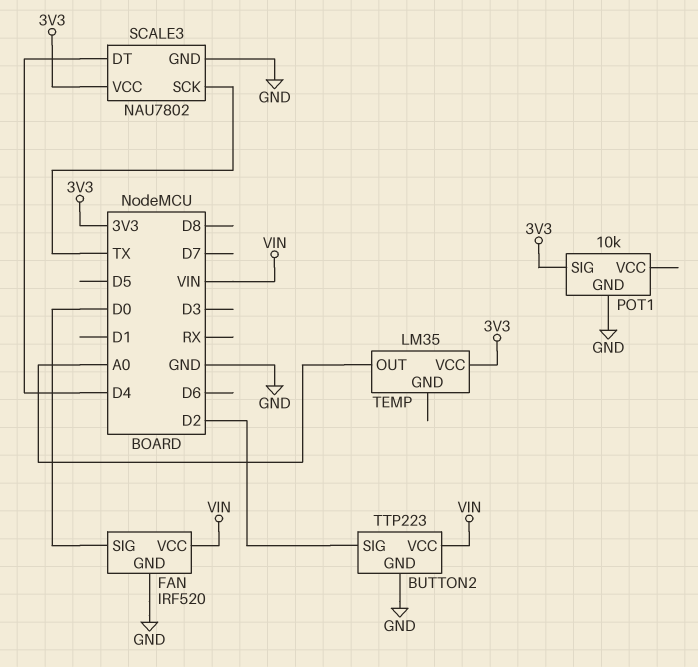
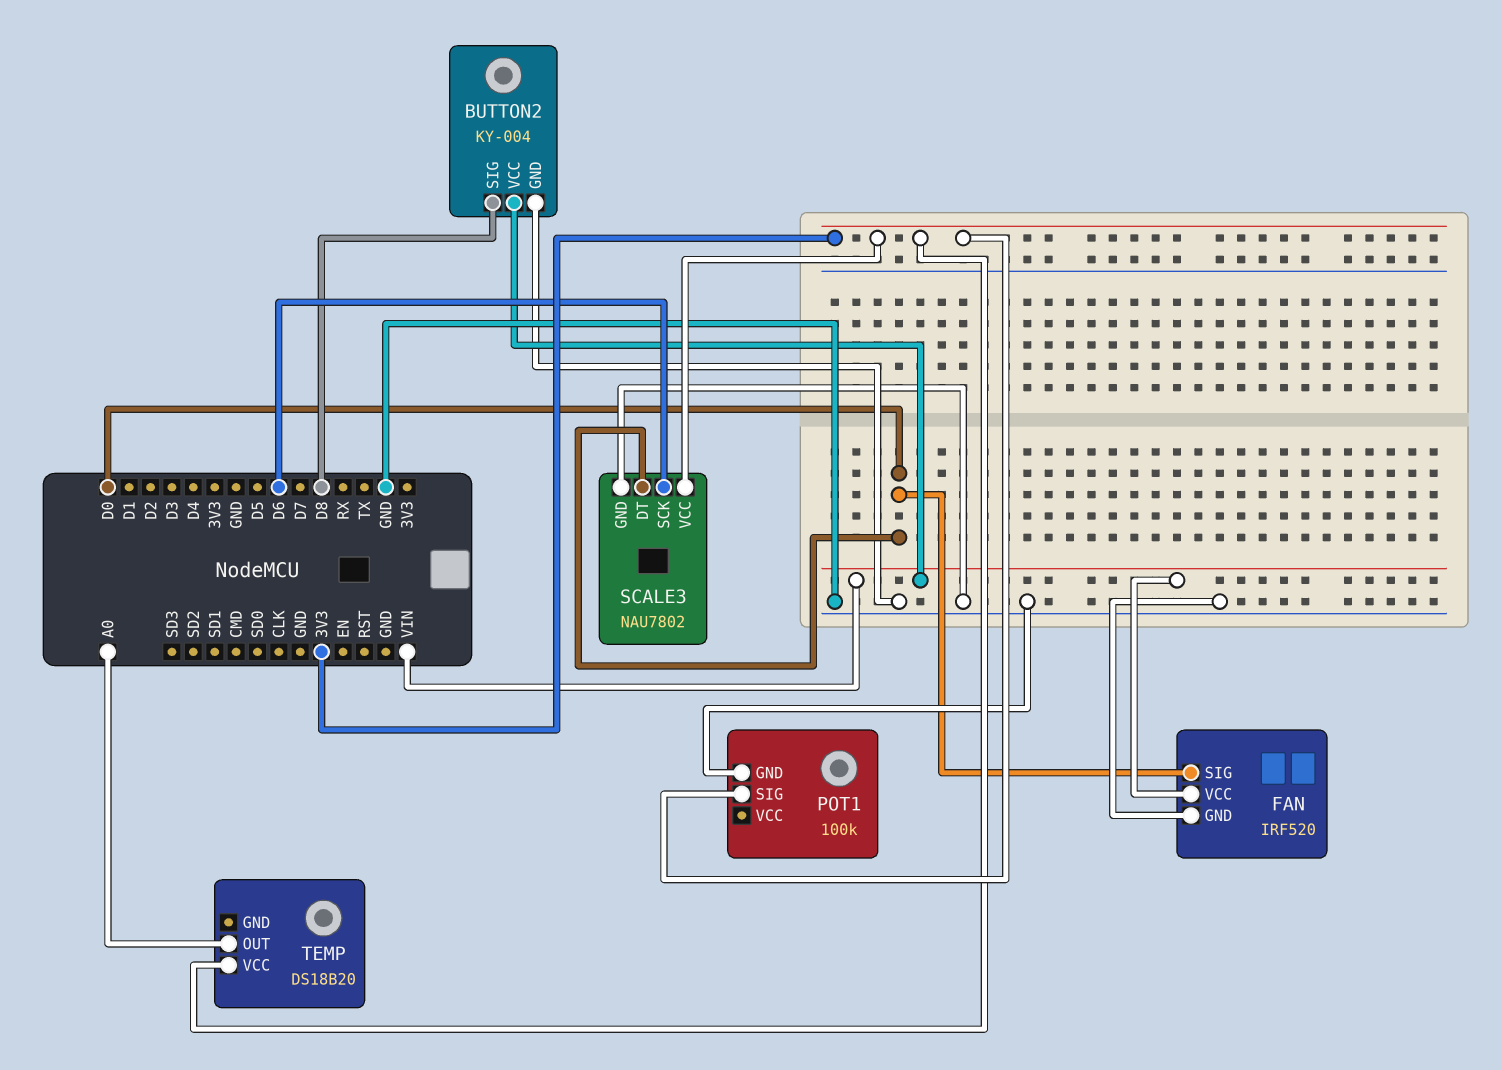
BUTTON2: TTP223 -> KY-004
BUTTON2 pin SIG: D2 -> D8
POT1: 10k -> 100k
SCALE3 pin DT: D4 -> D0
SCALE3 pin SCK: TX -> D6
TEMP: LM35 -> DS18B20

